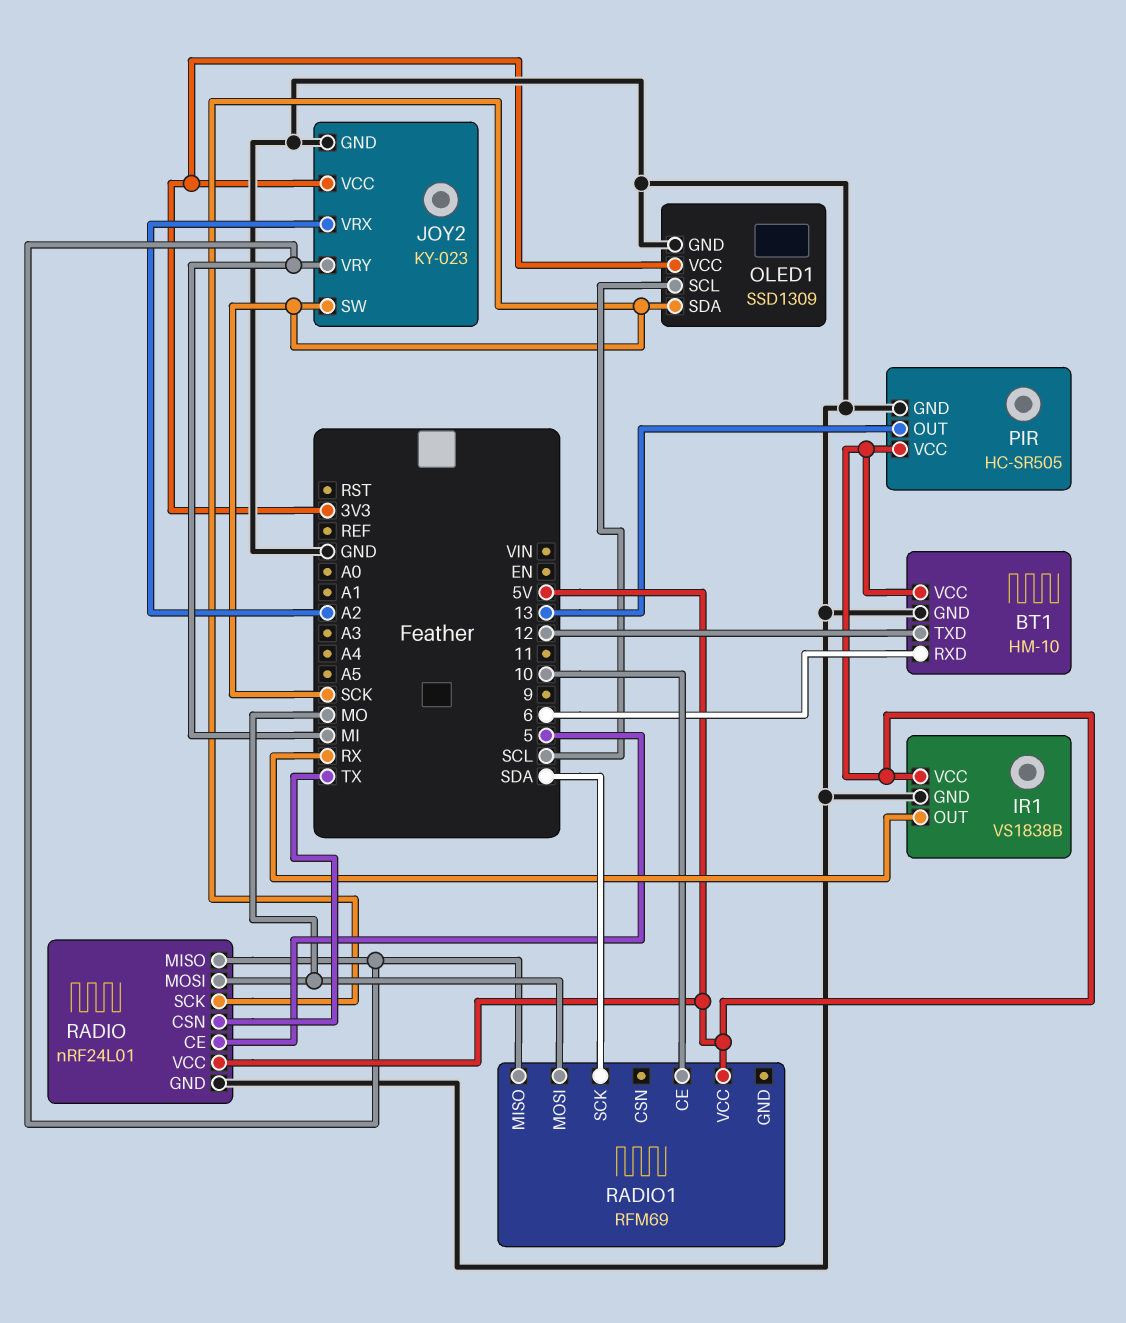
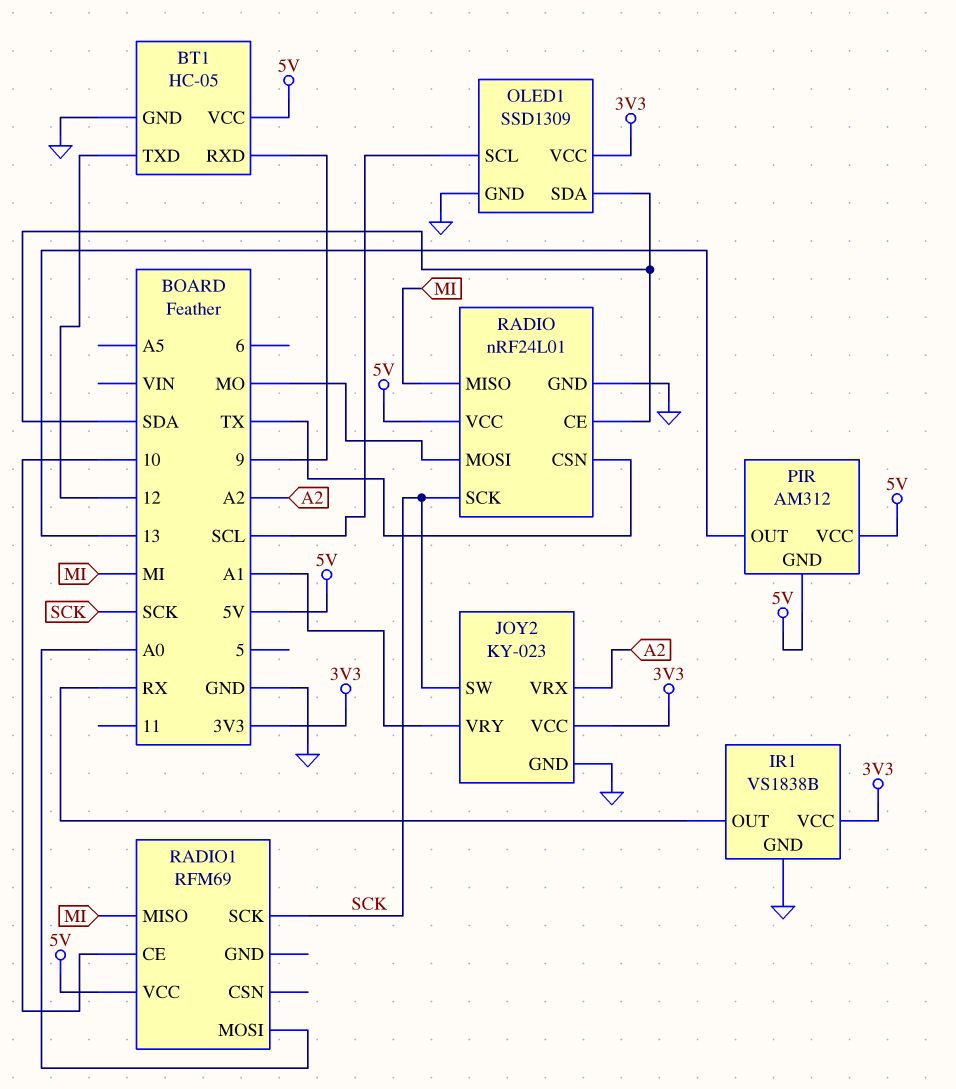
BT1: HM-10 -> HC-05
BT1 pin RXD: 6 -> 9
IR1 pin VCC: 5V -> 3V3
JOY2 pin VRY: MI -> A1
OLED1 pin SDA: SCK -> SDA
PIR: HC-SR505 -> AM312
PIR pin GND: GND -> 5V
RADIO pin CE: 5 -> SDA
RADIO1 pin MOSI: MO -> A0
RADIO1 pin SCK: SDA -> SCK

